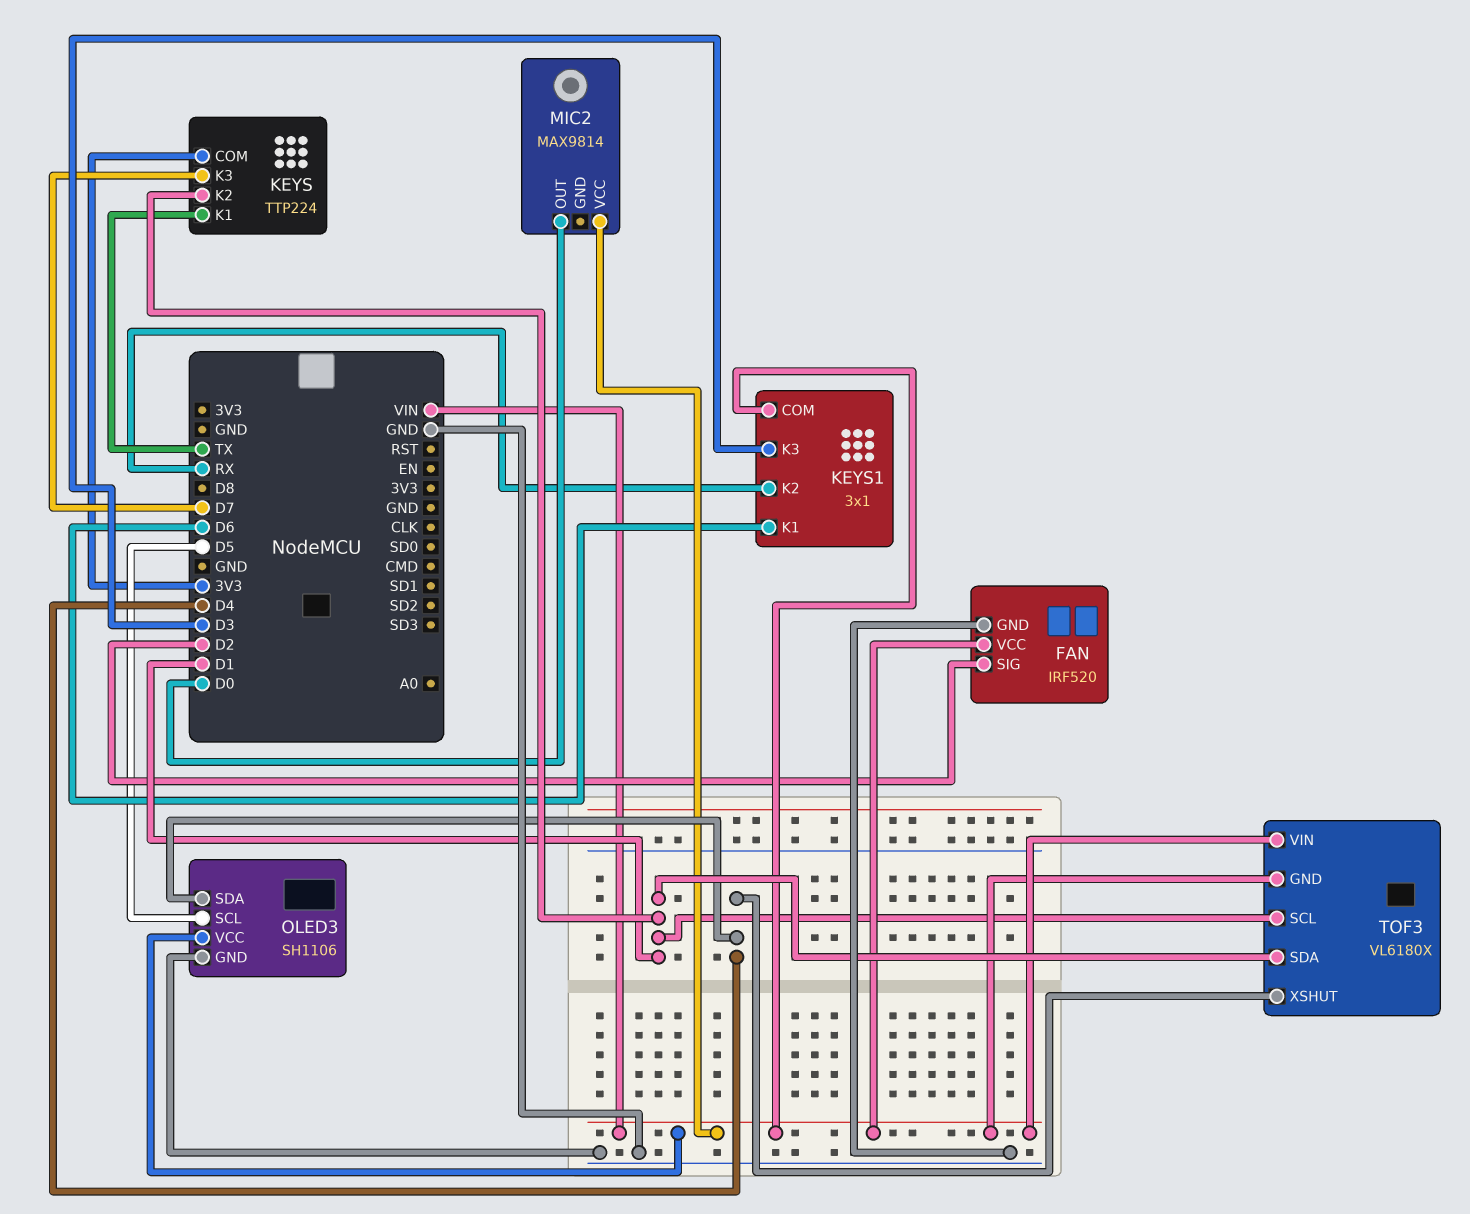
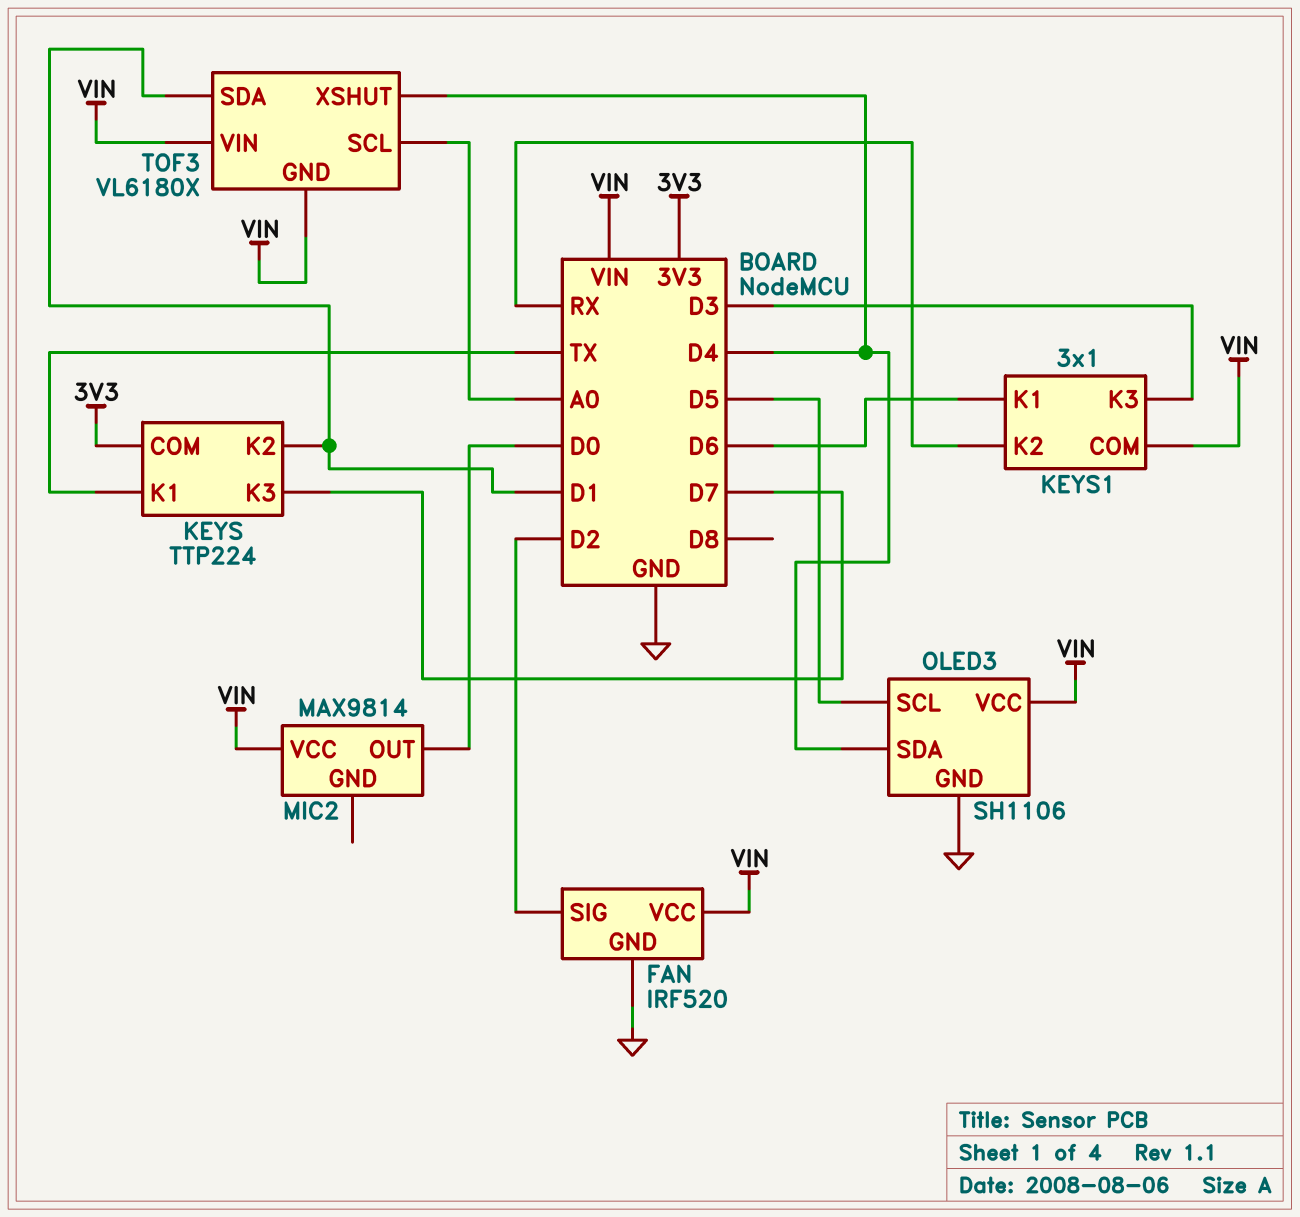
TOF3 pin SCL: D1 -> A0

